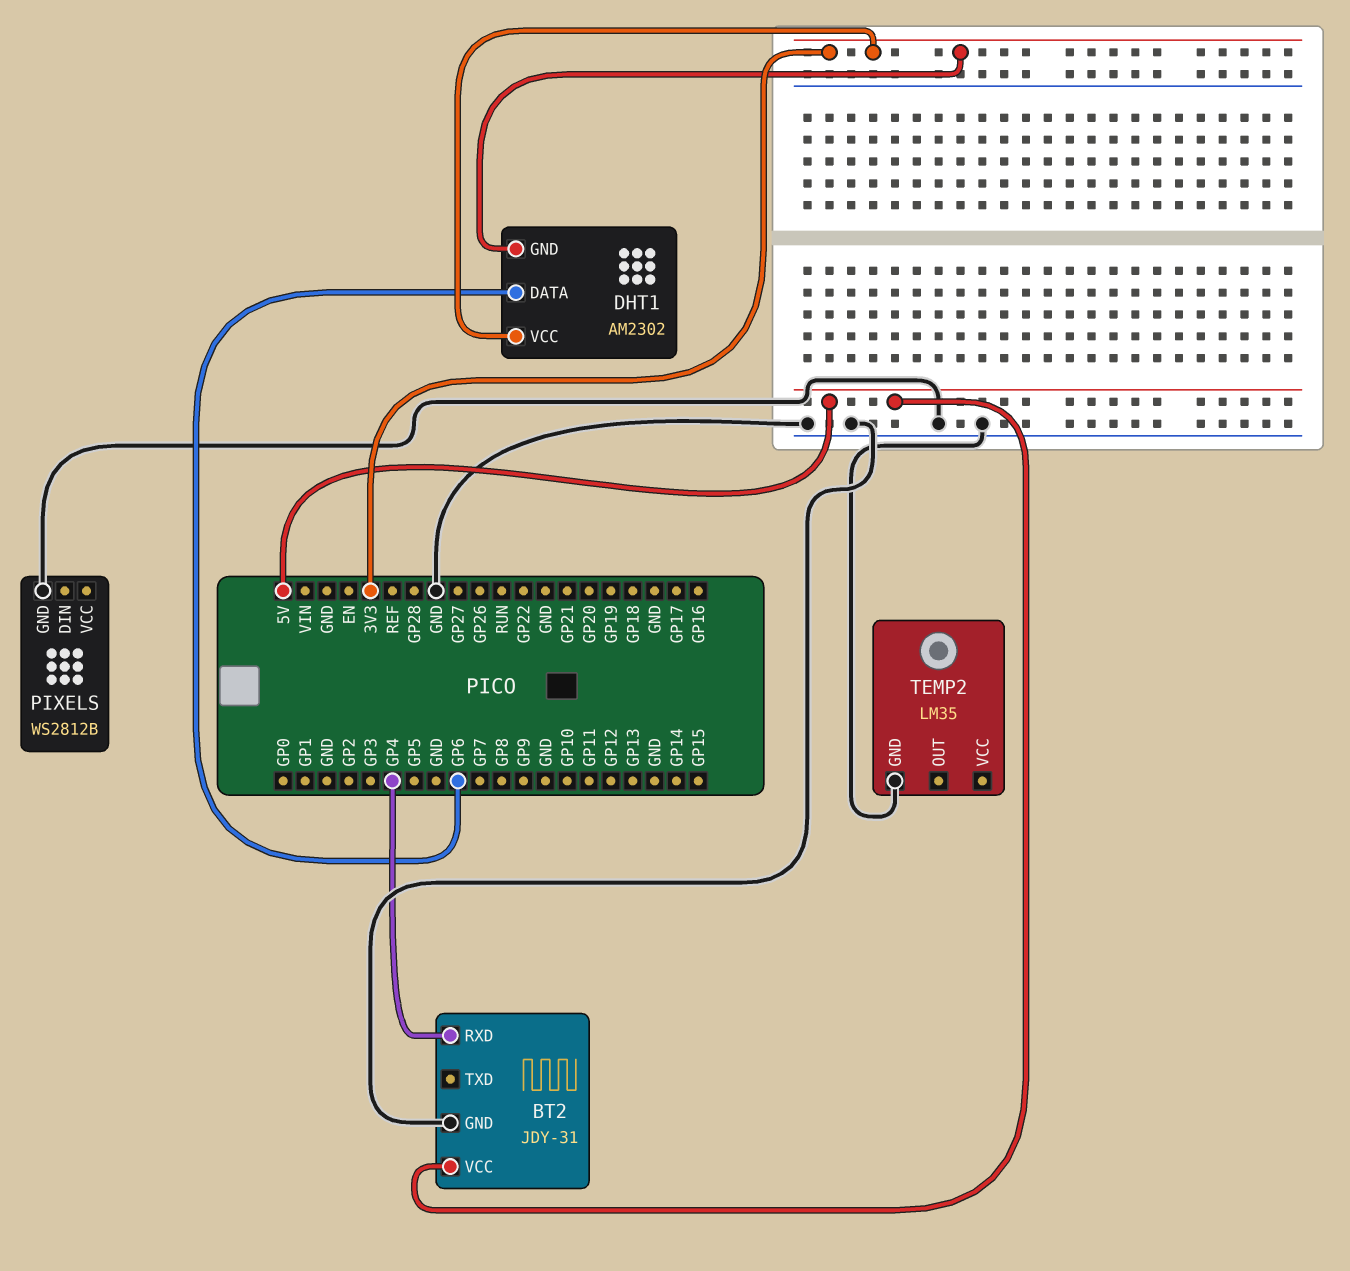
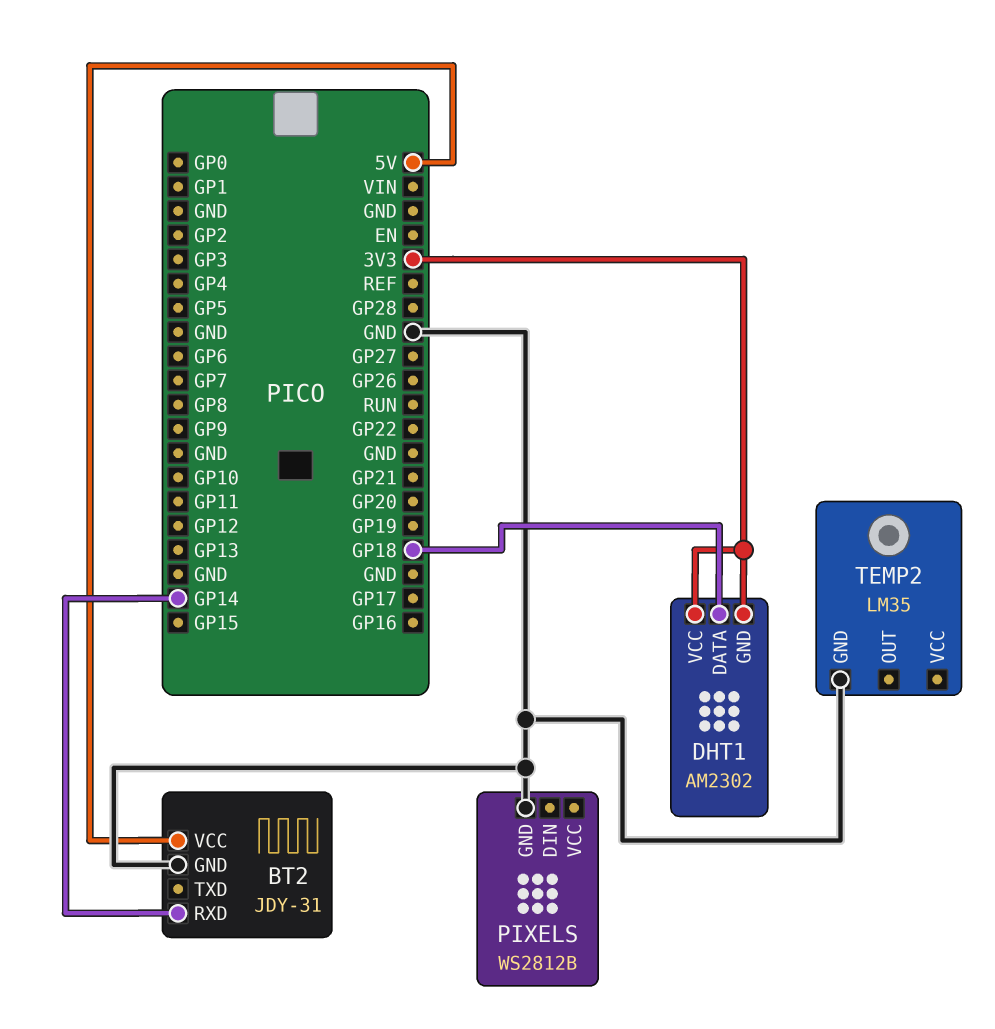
BT2 pin RXD: GP4 -> GP14
DHT1 pin DATA: GP6 -> GP18

